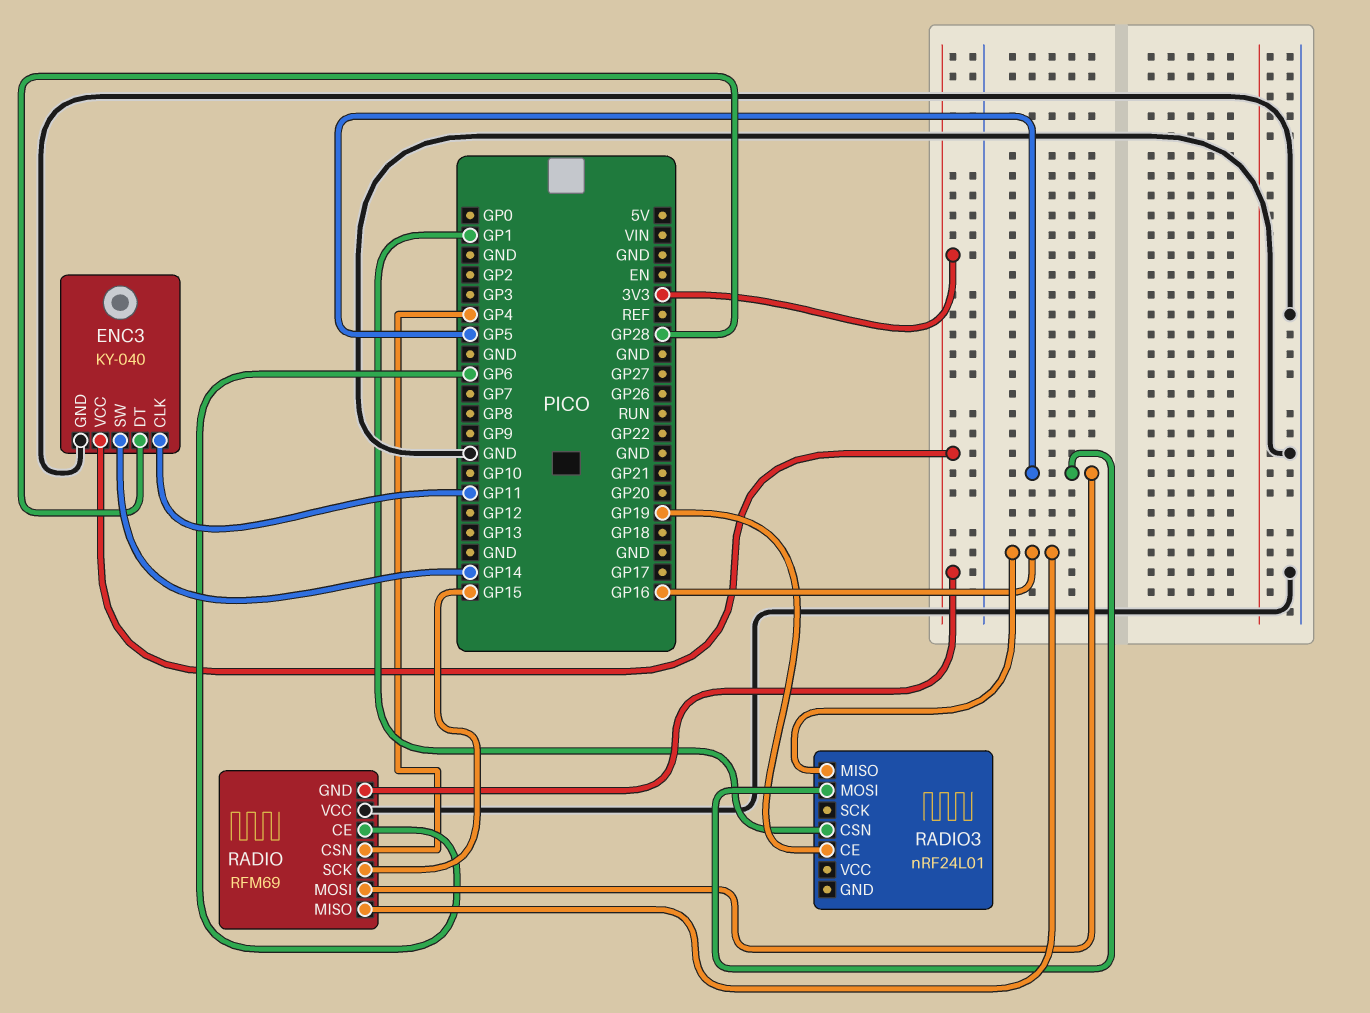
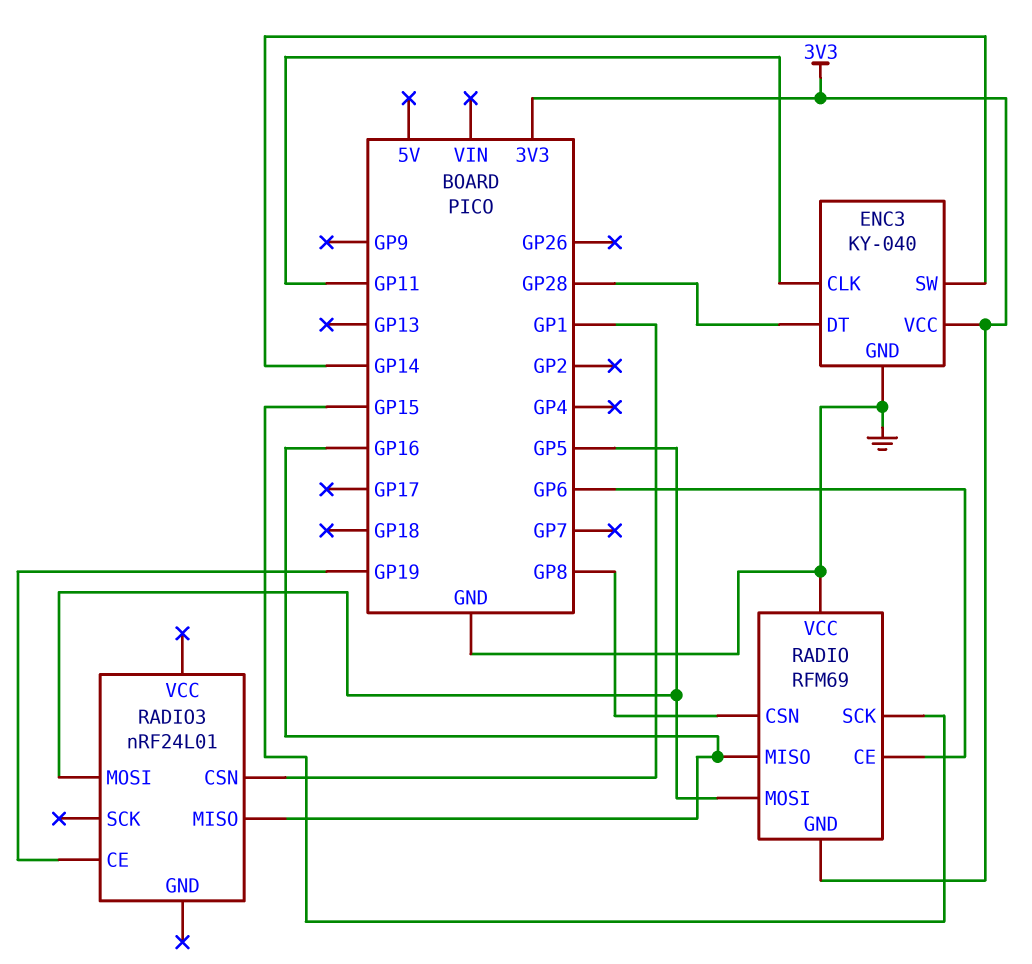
RADIO pin CSN: GP4 -> GP8

